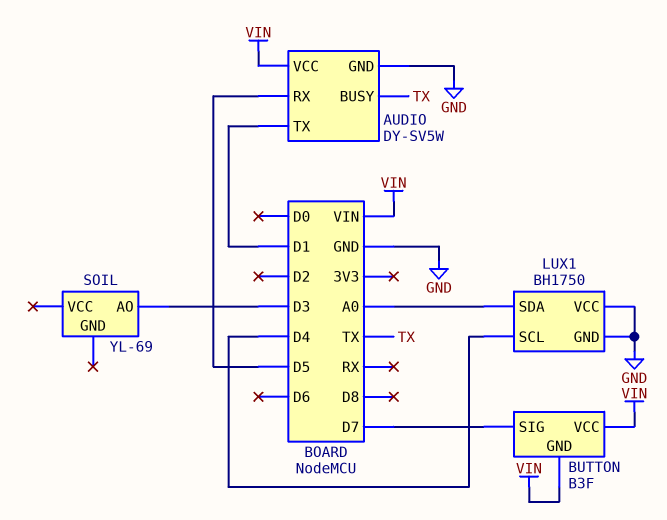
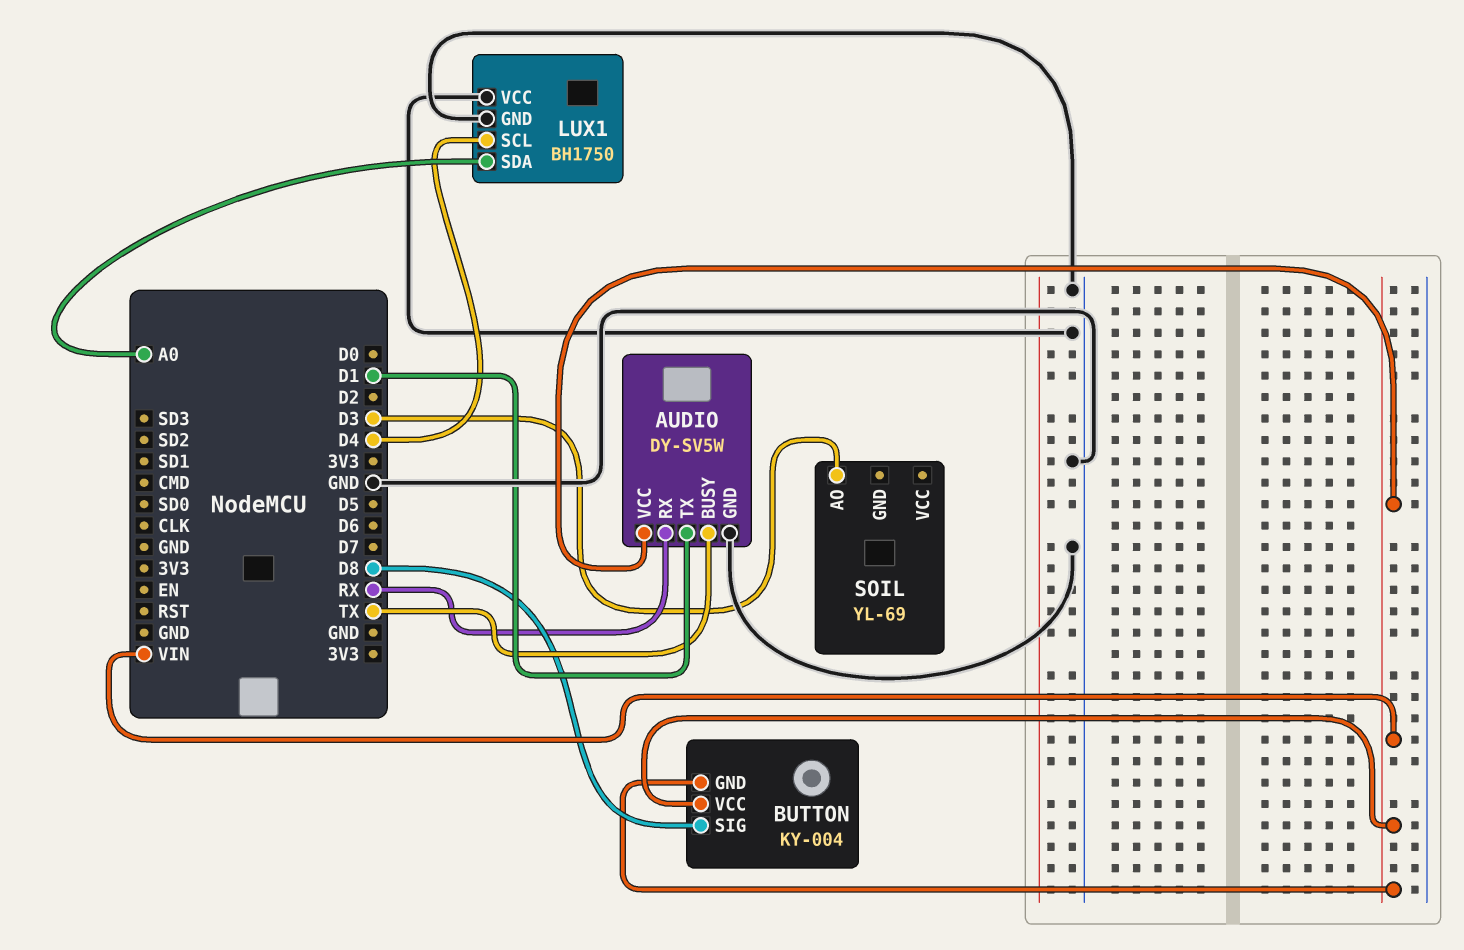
AUDIO pin RX: D5 -> RX
BUTTON: B3F -> KY-004
BUTTON pin SIG: D7 -> D8

